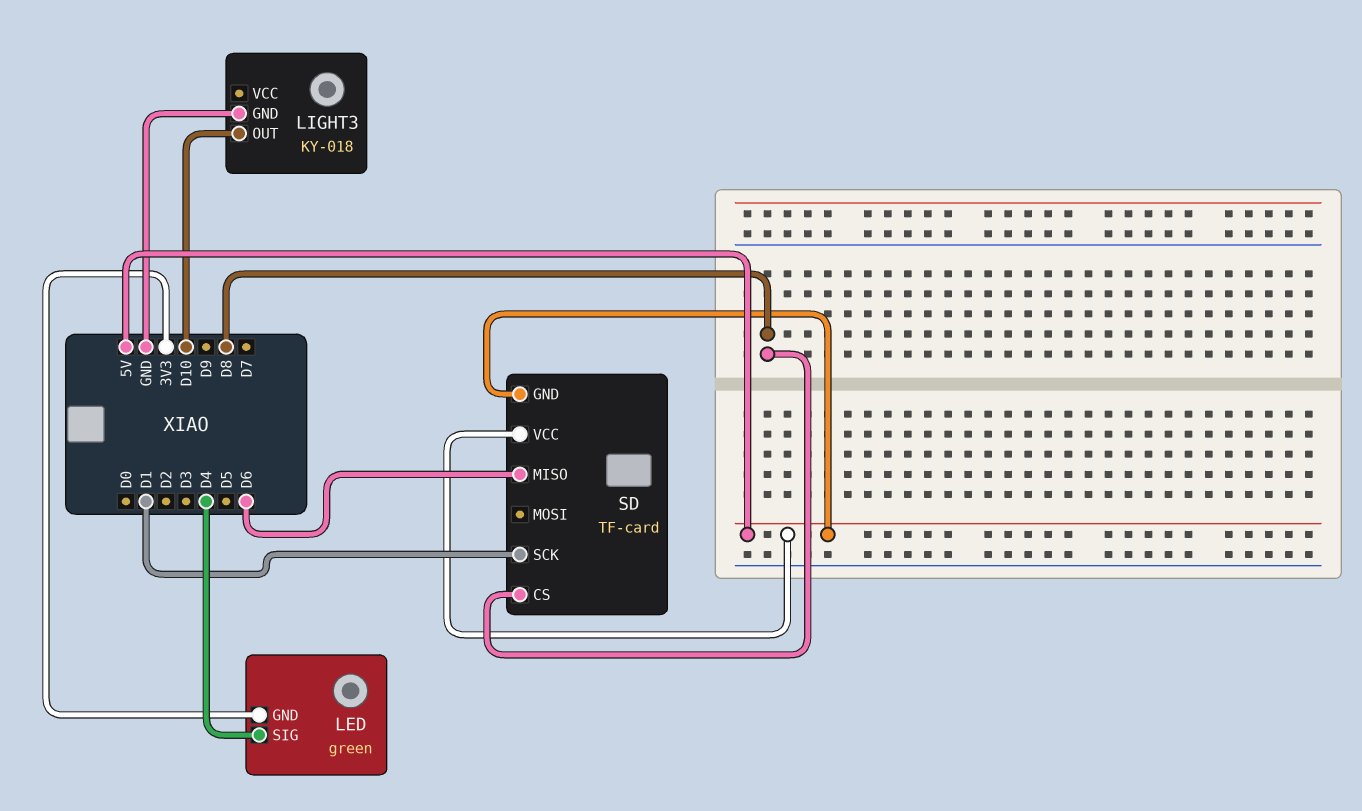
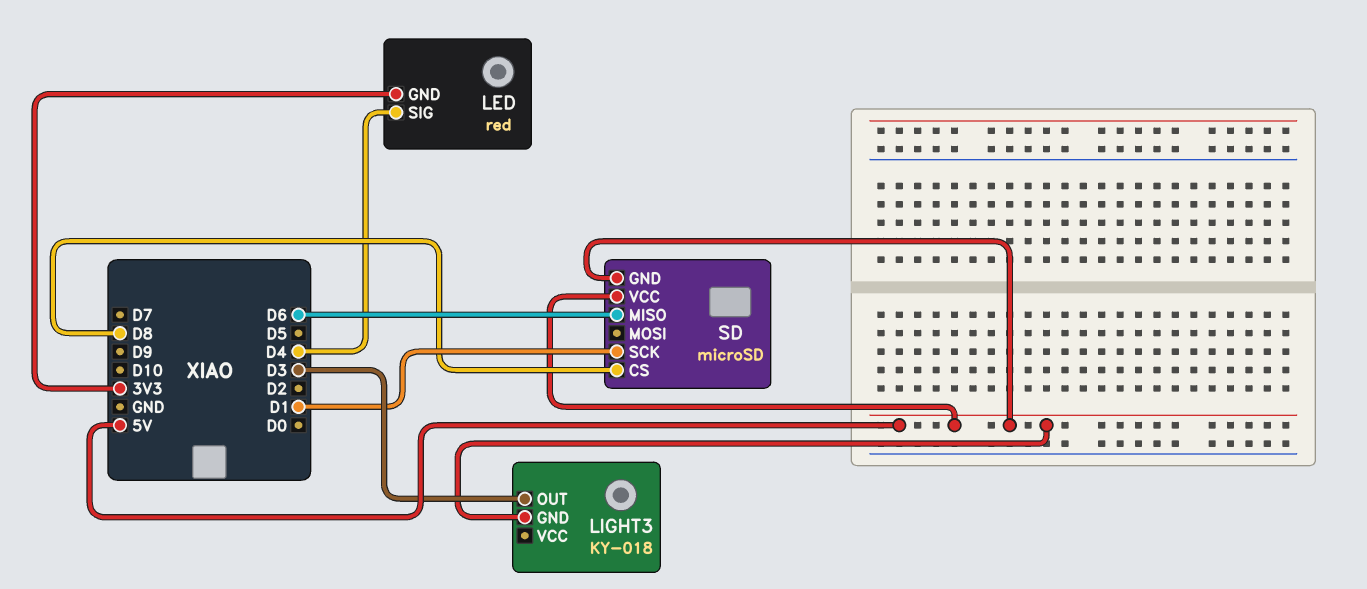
LED: green -> red
LIGHT3 pin GND: GND -> 5V
LIGHT3 pin OUT: D10 -> D3
SD: TF-card -> microSD

